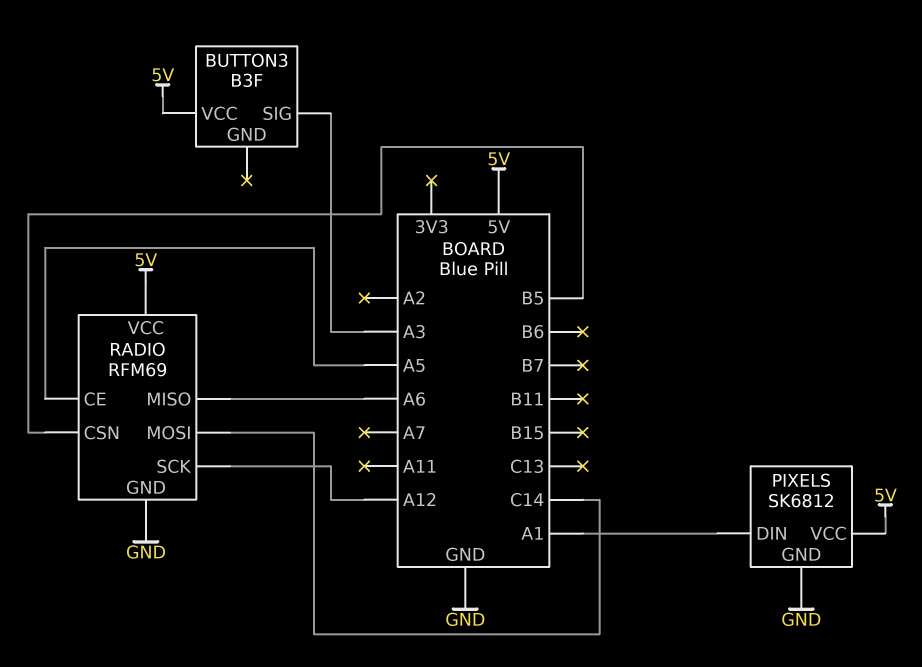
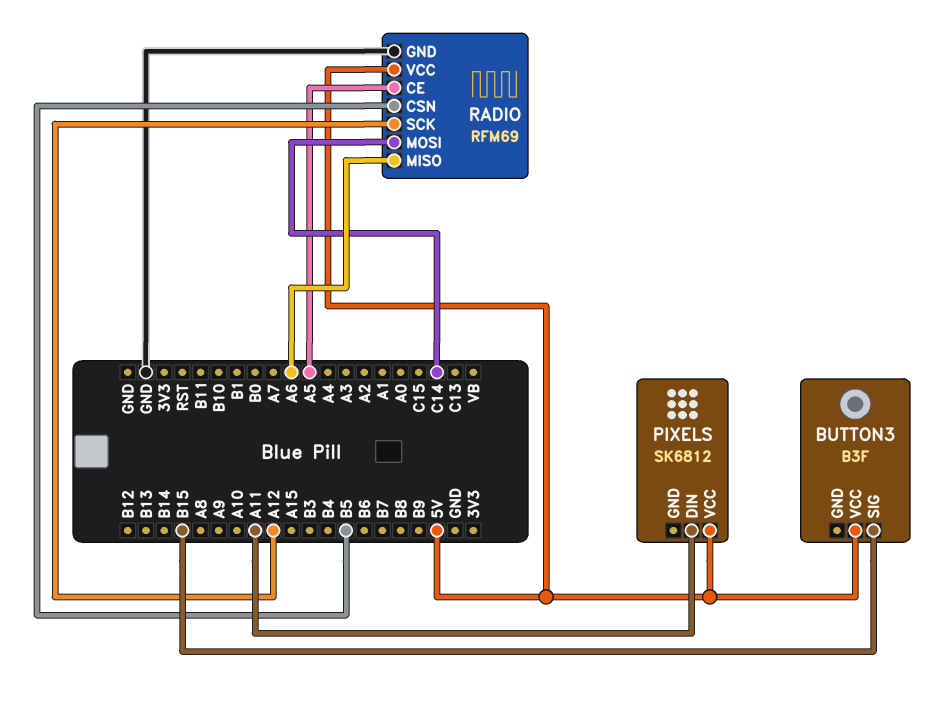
BUTTON3 pin SIG: A3 -> B15
PIXELS pin DIN: A1 -> A11
PIXELS pin GND: GND -> none

